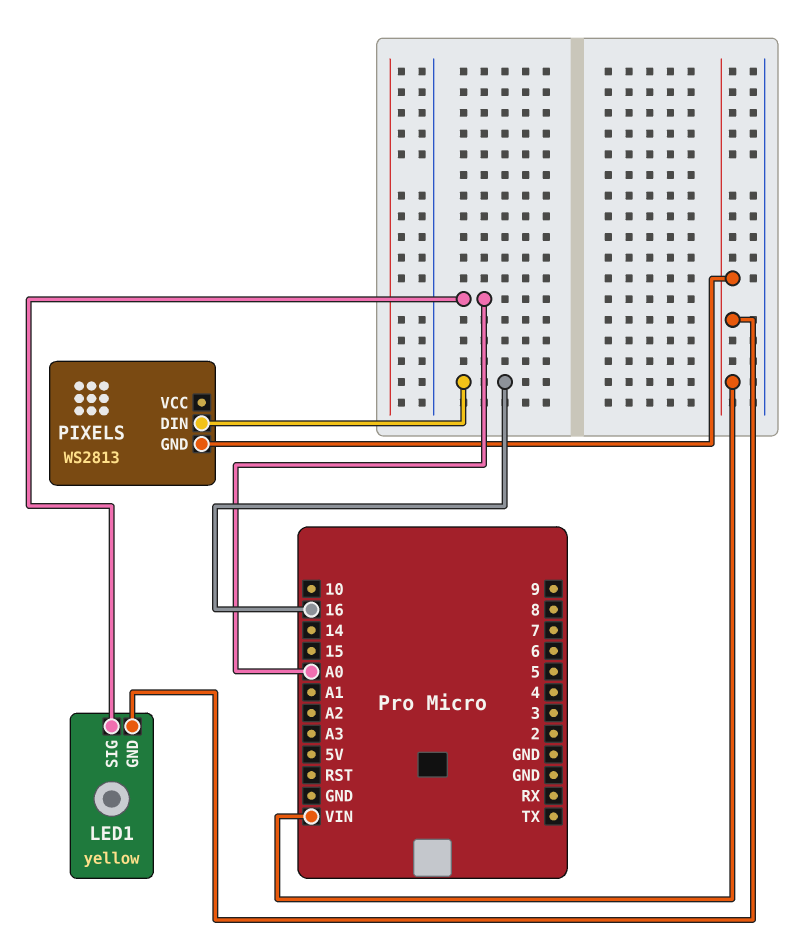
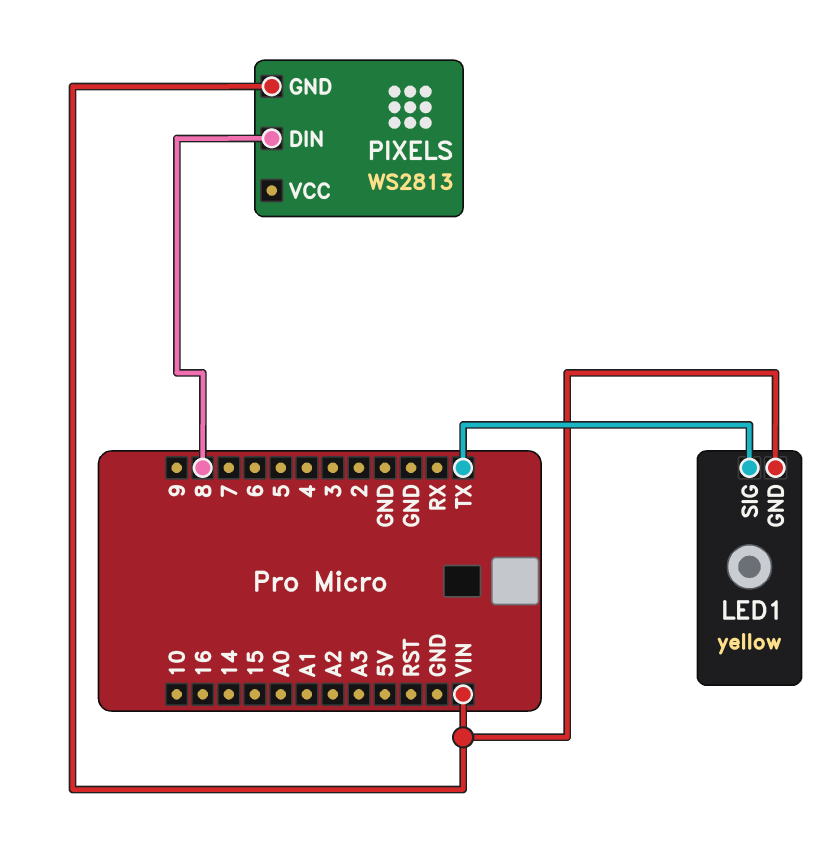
LED1 pin SIG: A0 -> TX
PIXELS pin DIN: 16 -> 8

